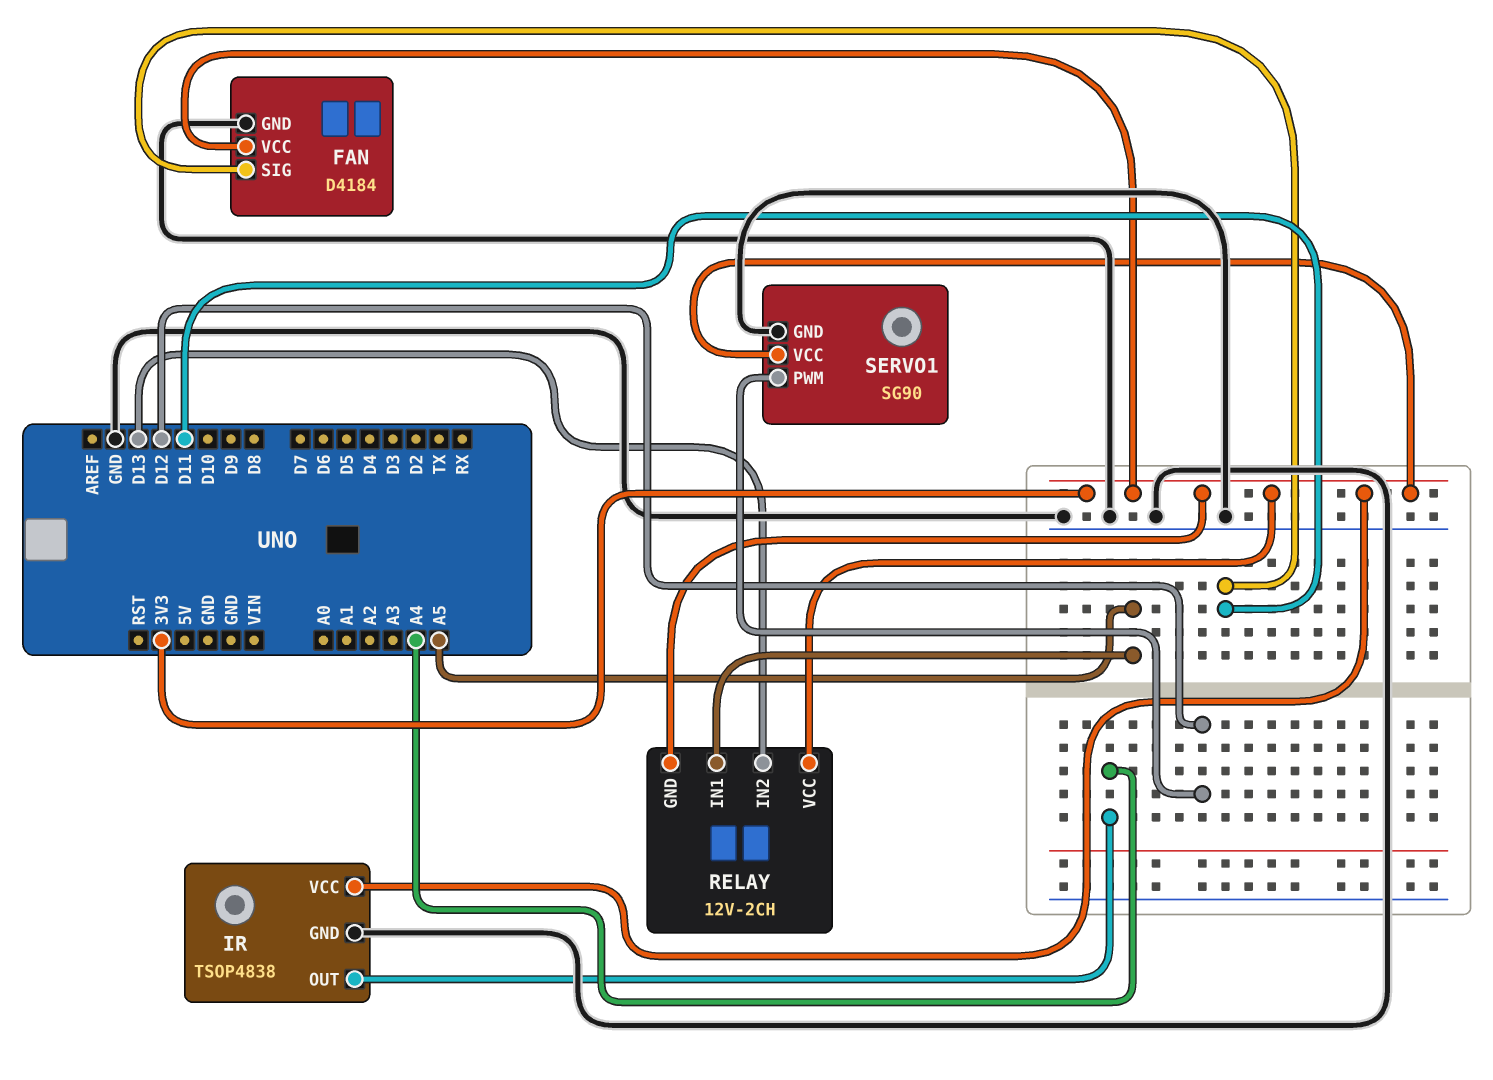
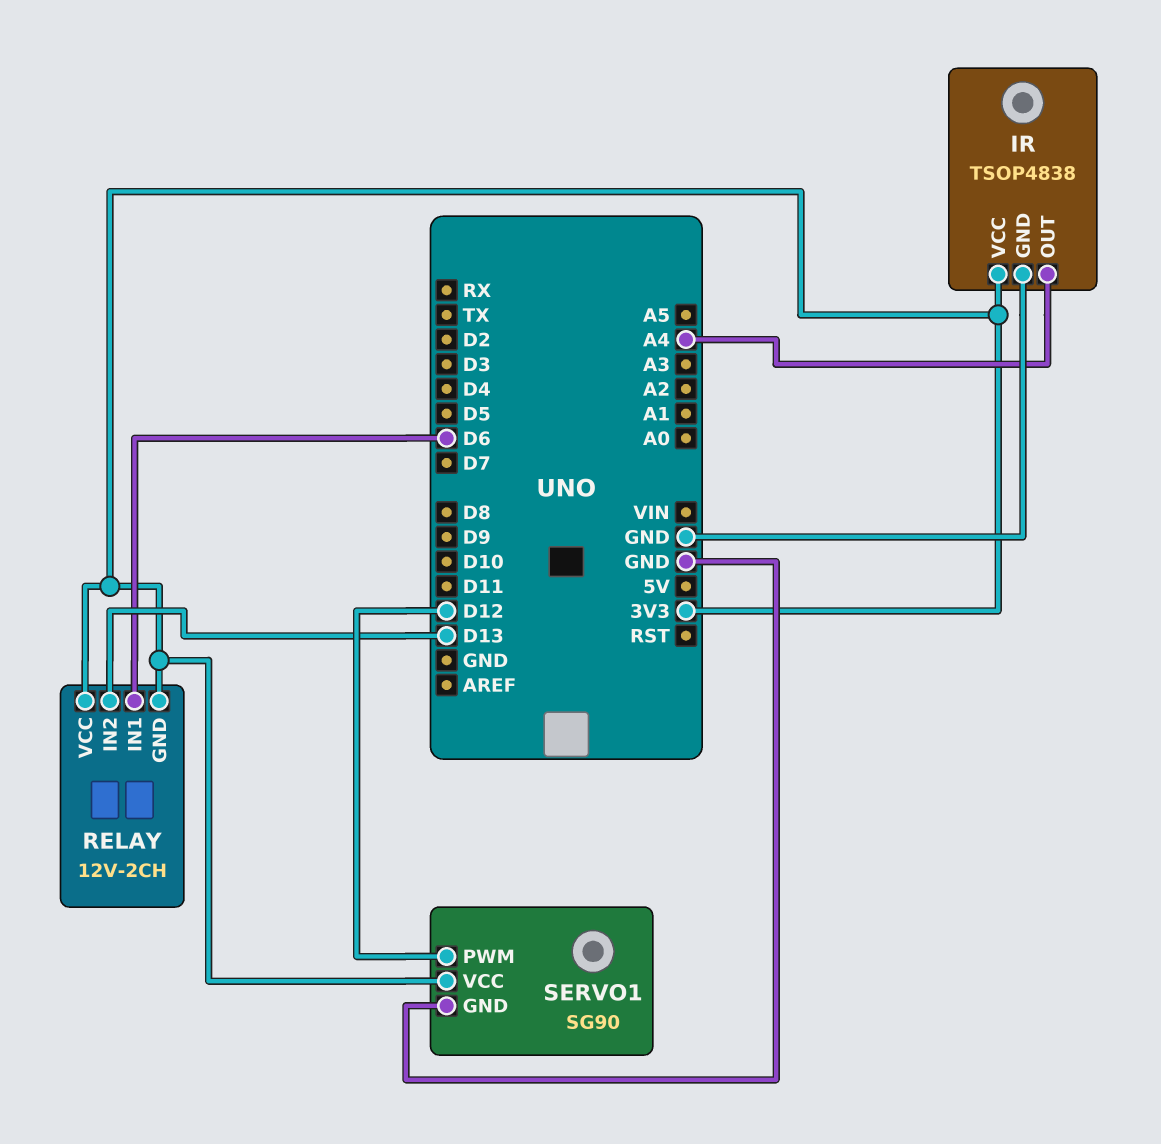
FAN: D4184 -> none
FAN pin GND: GND -> none
FAN pin SIG: D11 -> none
FAN pin VCC: 3V3 -> none
RELAY pin IN1: A5 -> D6

